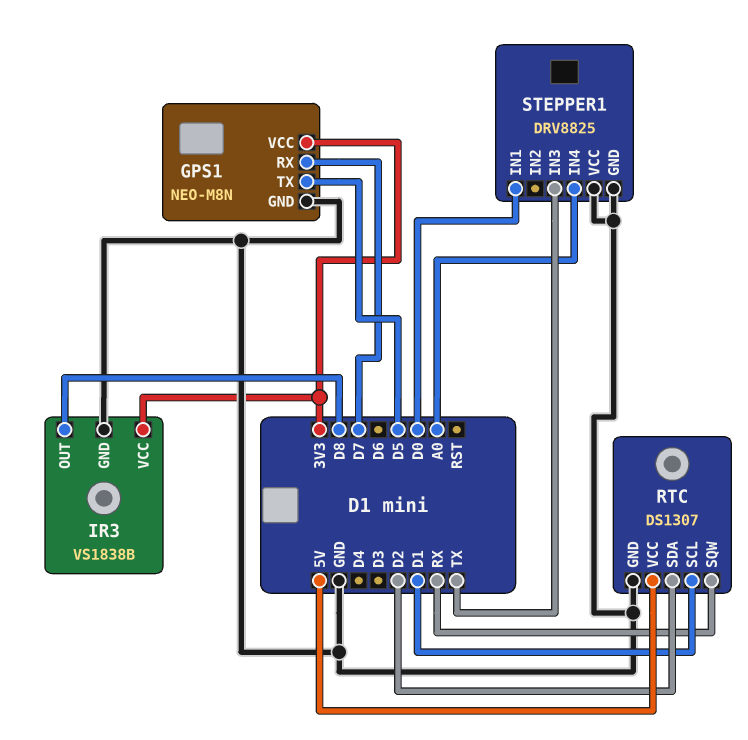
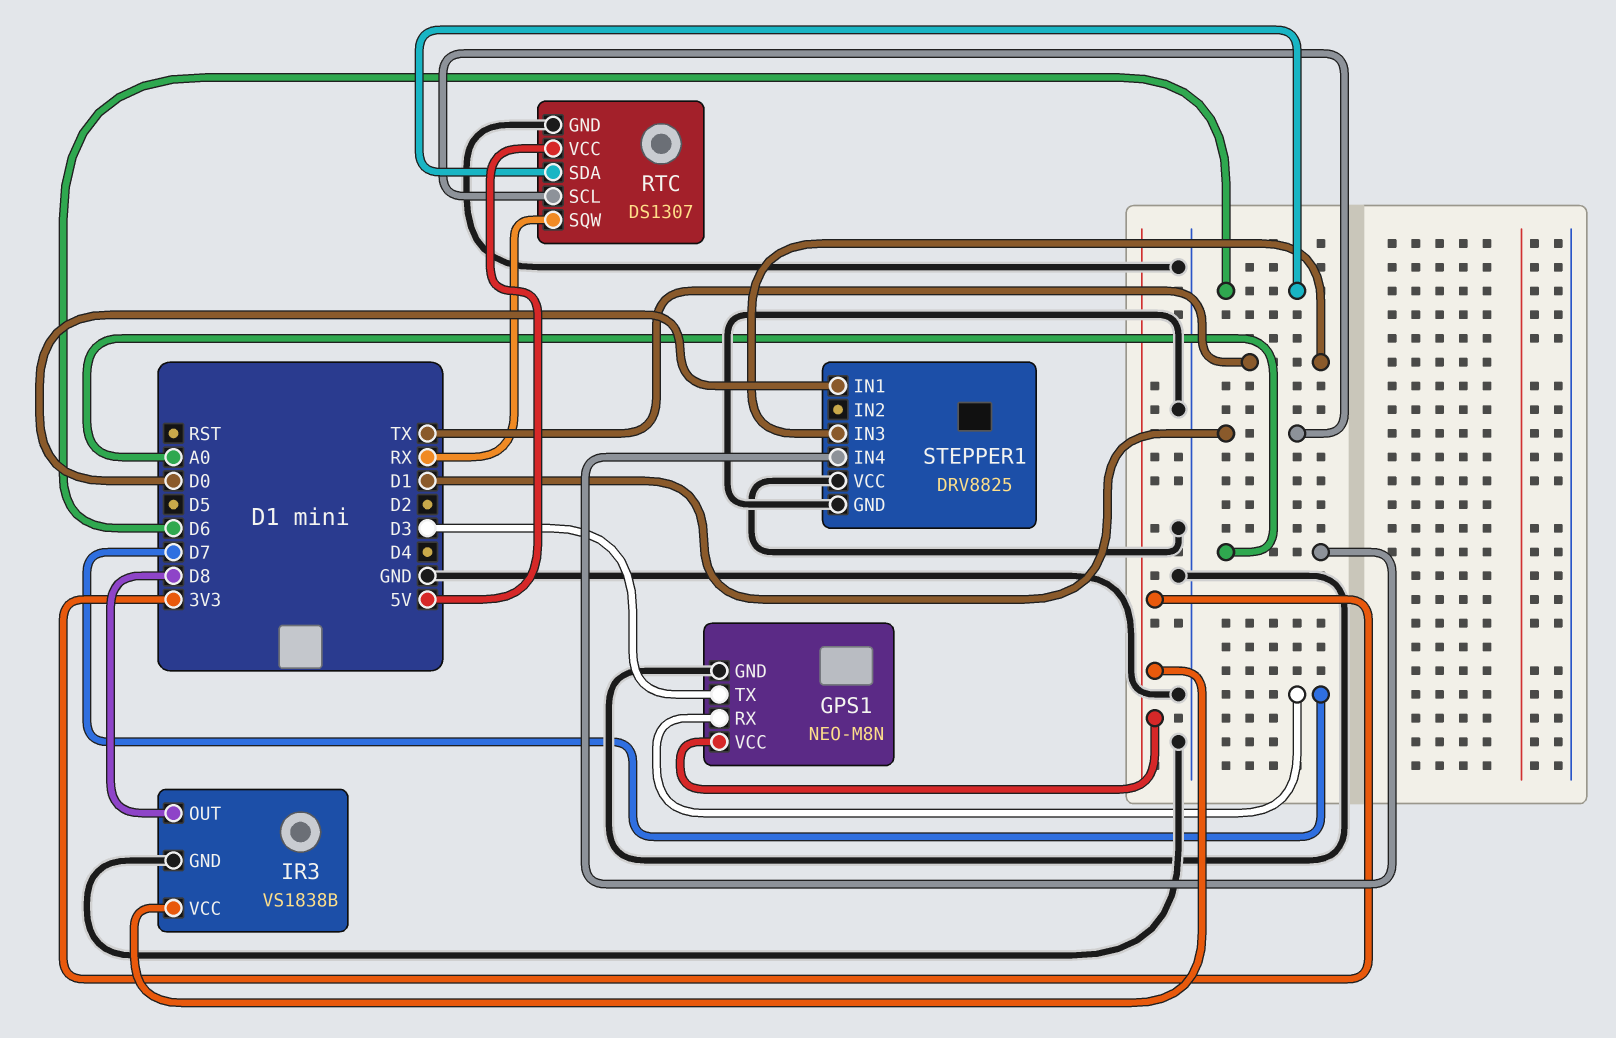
GPS1 pin TX: D5 -> D3
RTC pin SDA: D2 -> D6

